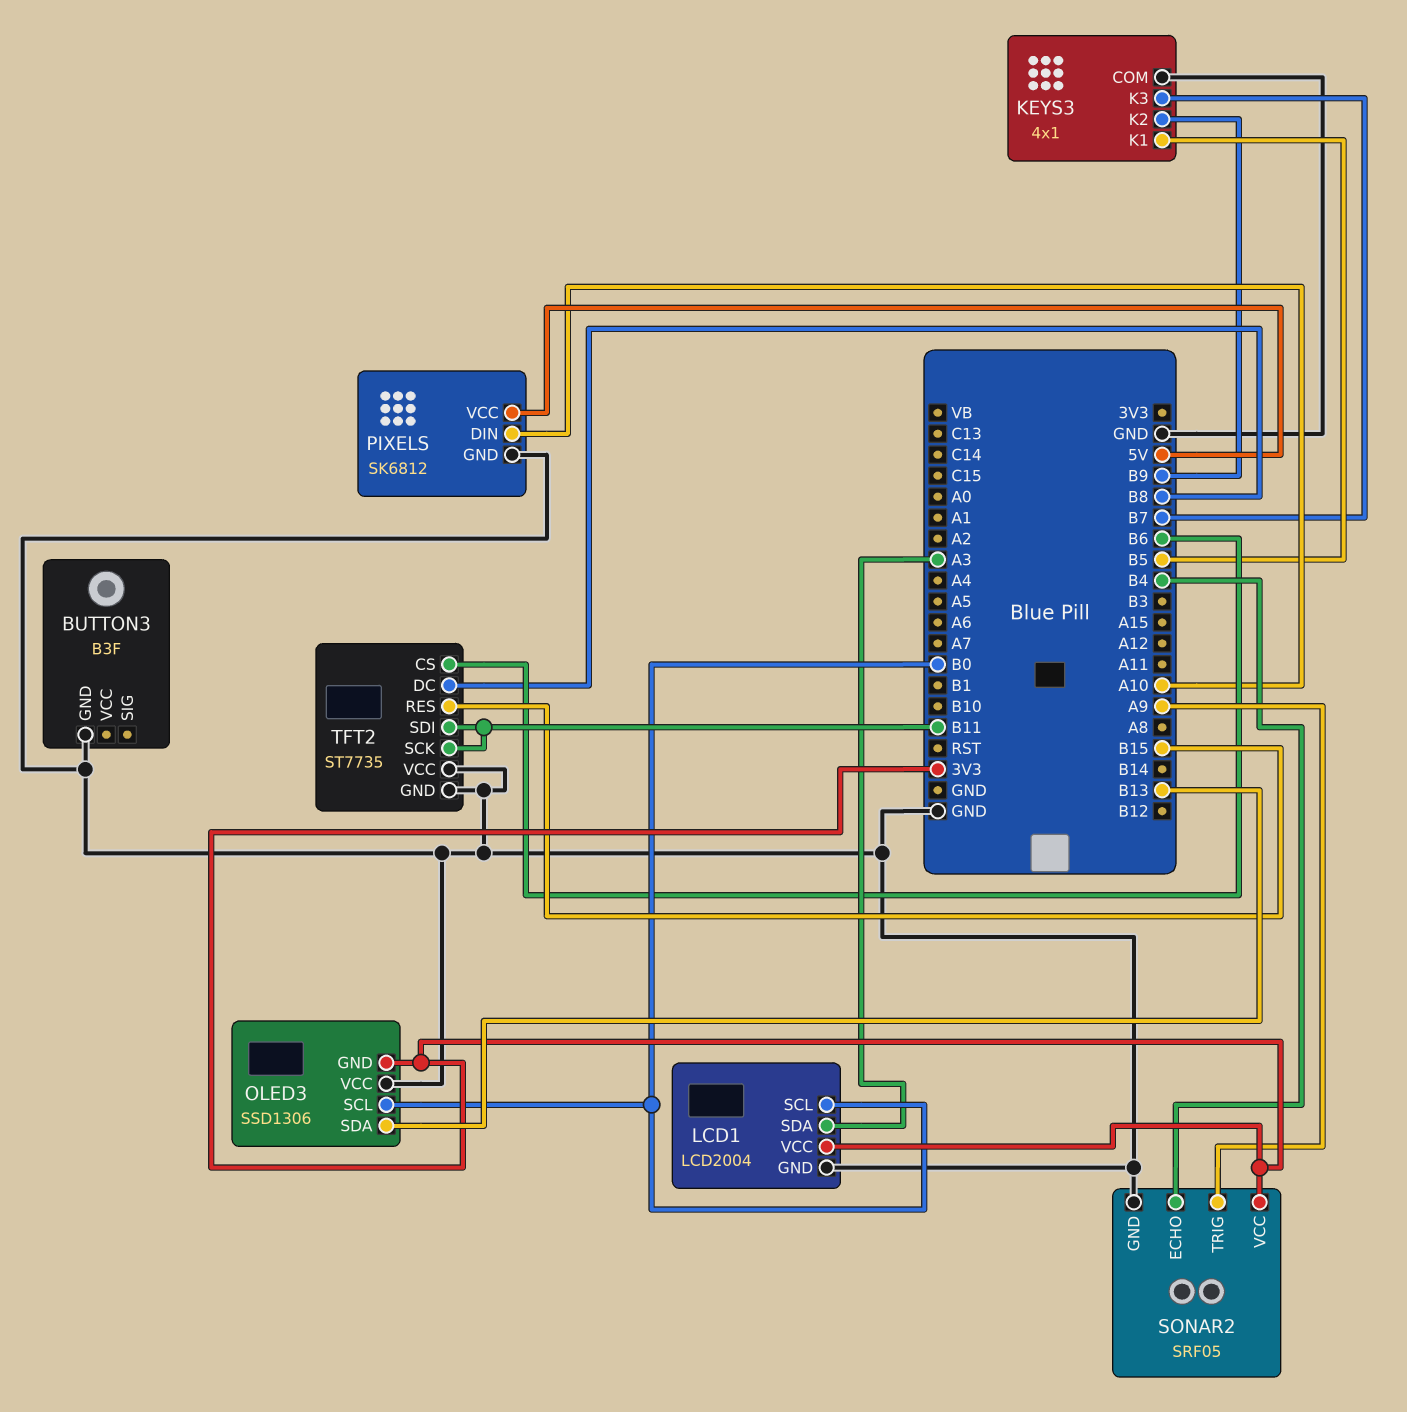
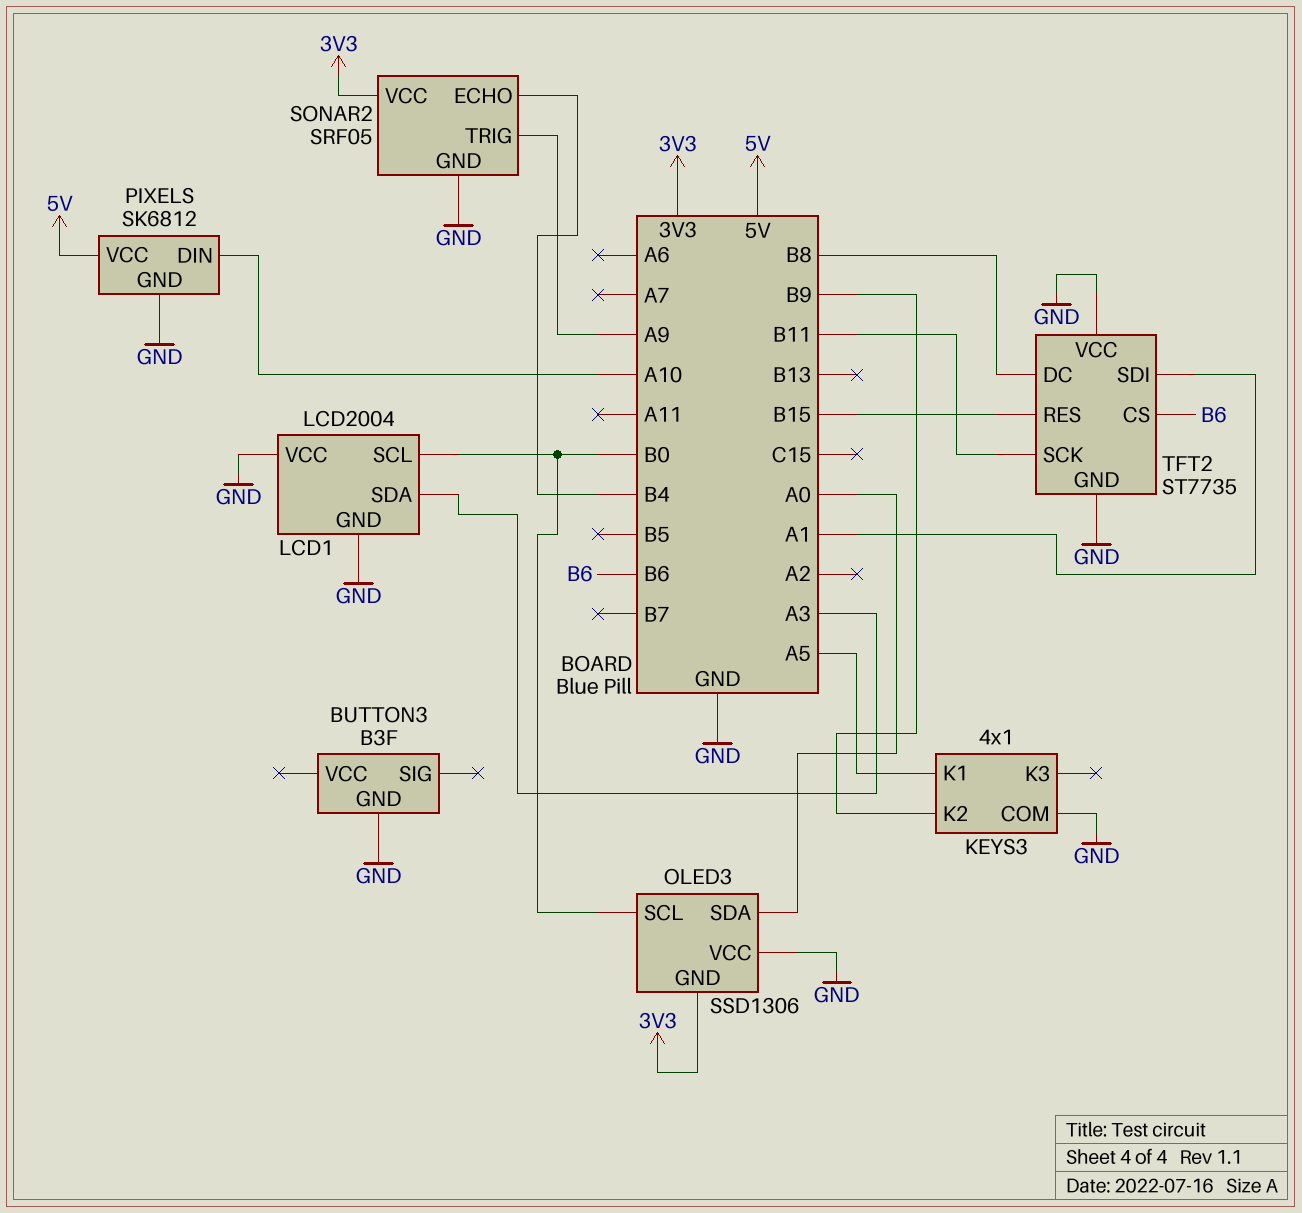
KEYS3 pin K1: B5 -> A5
KEYS3 pin K3: B7 -> none
LCD1 pin VCC: 3V3 -> GND
OLED3 pin SDA: B13 -> A0
TFT2 pin SDI: B11 -> A1

